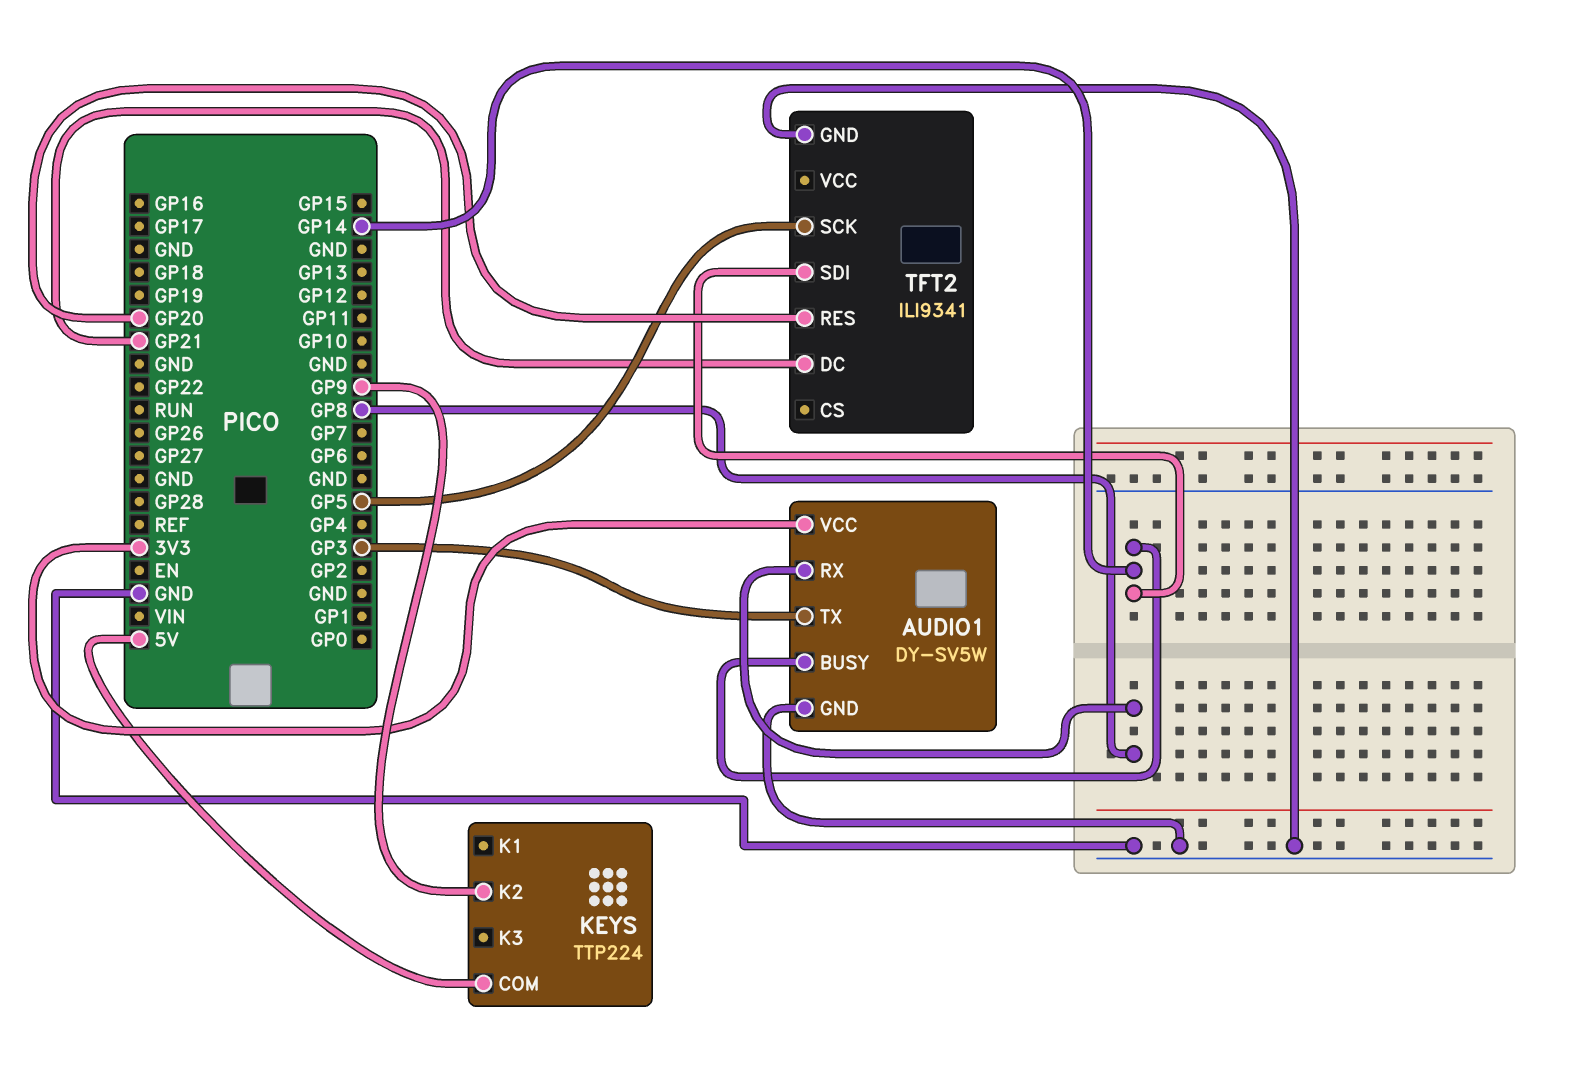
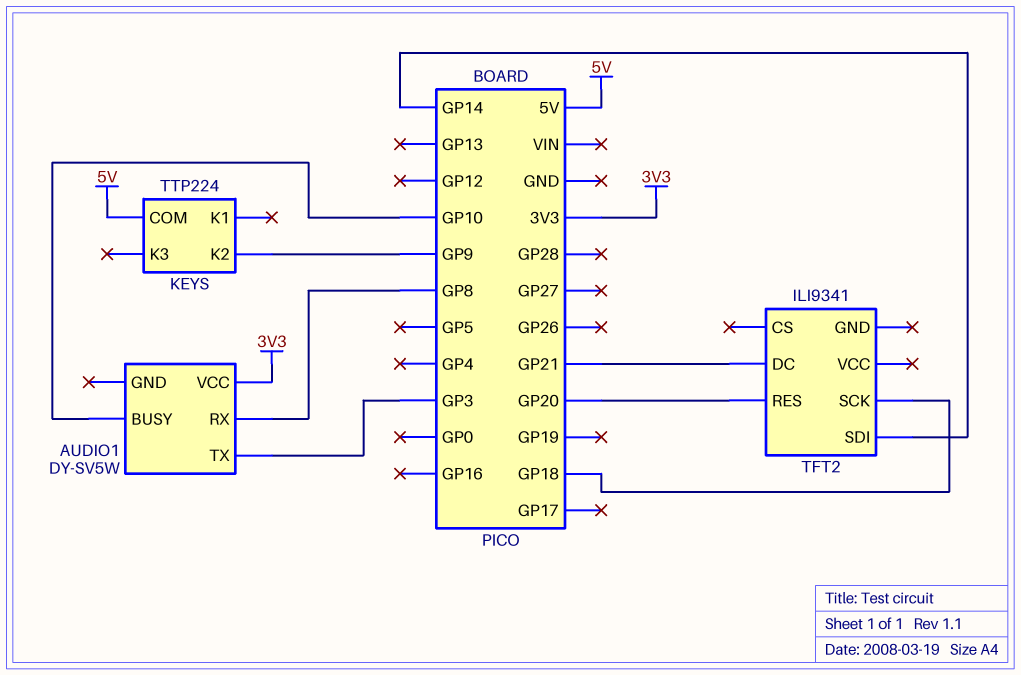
AUDIO1 pin BUSY: GP14 -> GP10
AUDIO1 pin GND: GND -> none
TFT2 pin GND: GND -> none
TFT2 pin SCK: GP5 -> GP18

